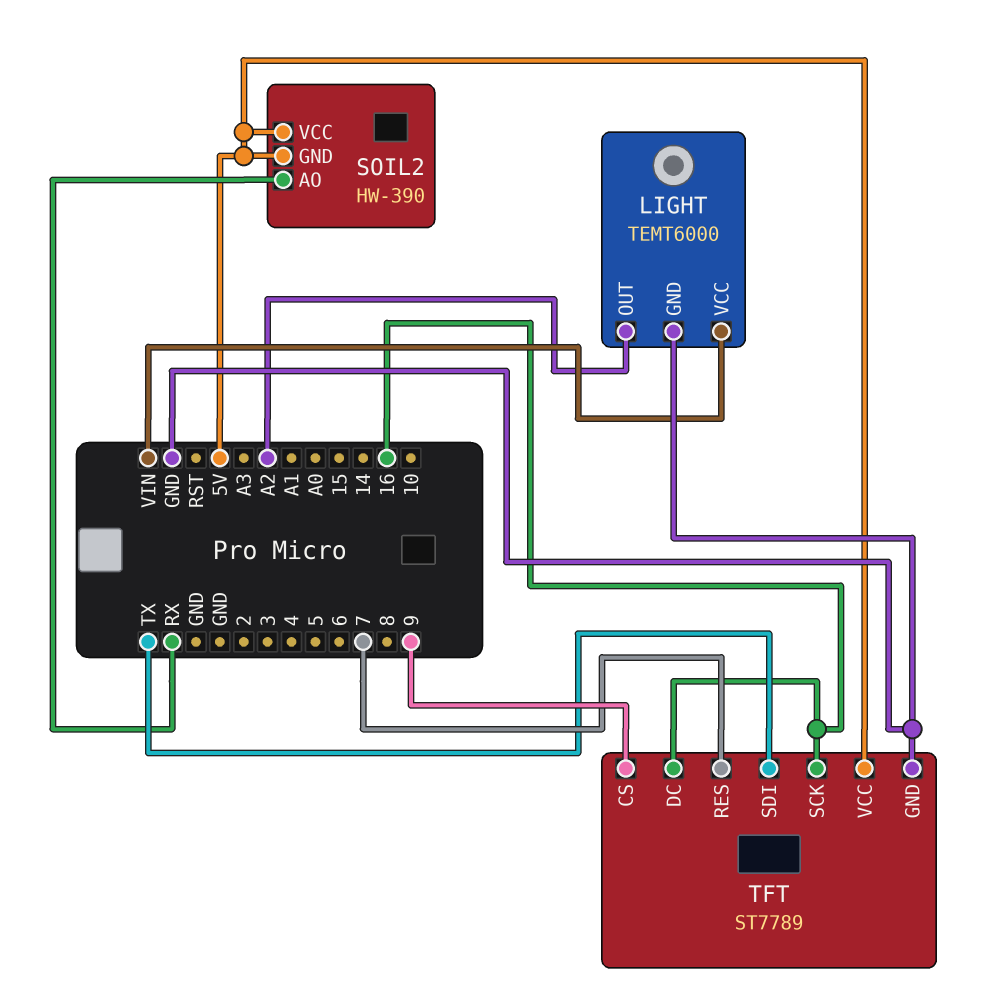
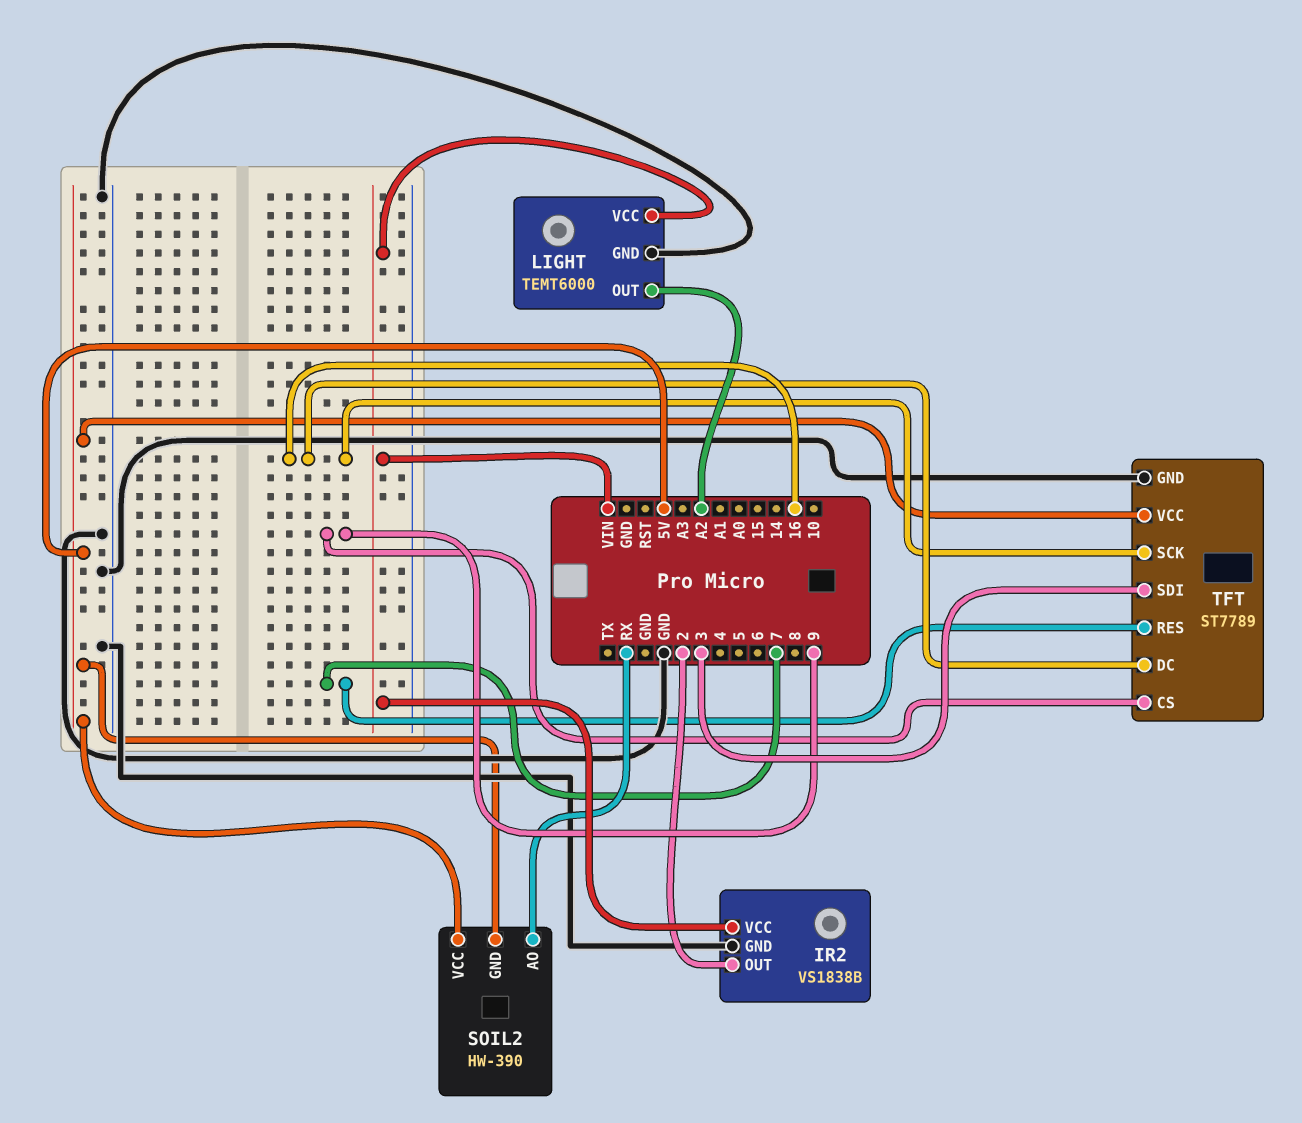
IR2: none -> VS1838B
IR2 pin GND: none -> GND
IR2 pin OUT: none -> 2
IR2 pin VCC: none -> VIN
TFT pin SDI: TX -> 3

